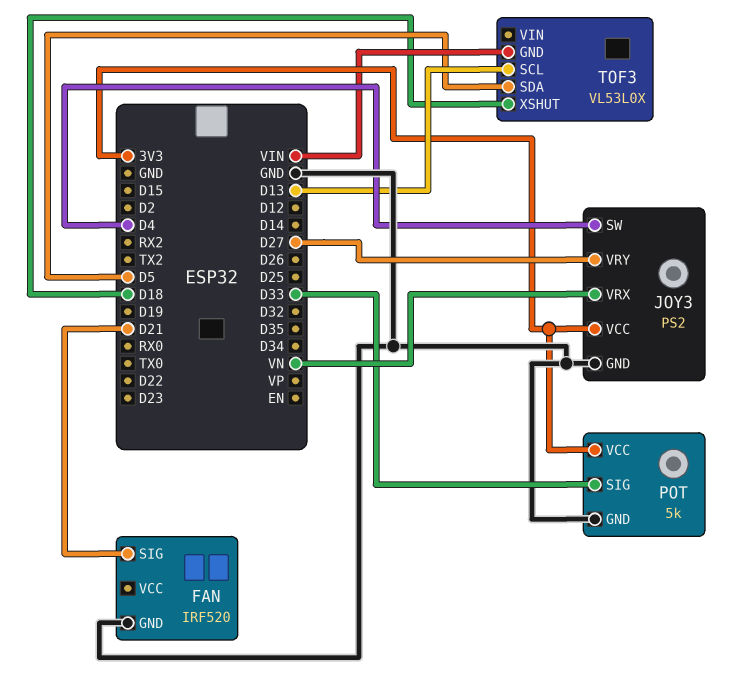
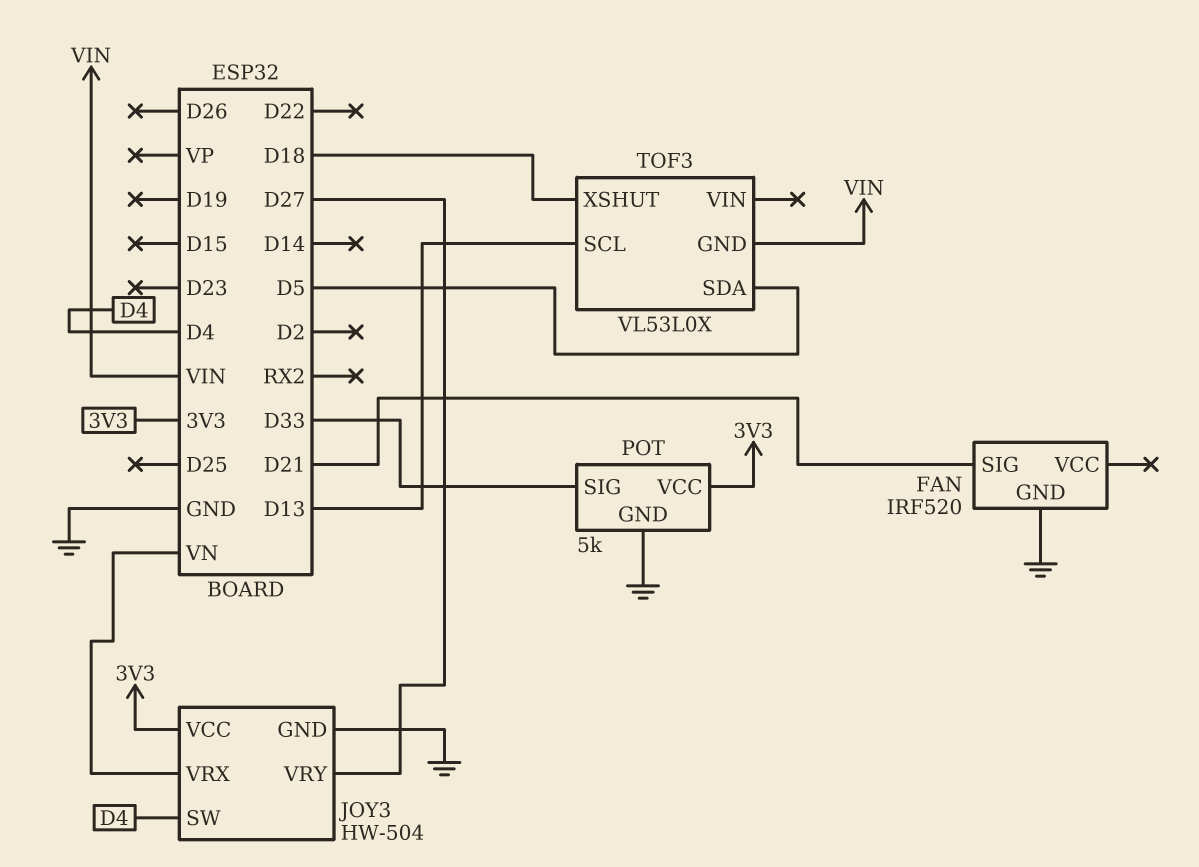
JOY3: PS2 -> HW-504

